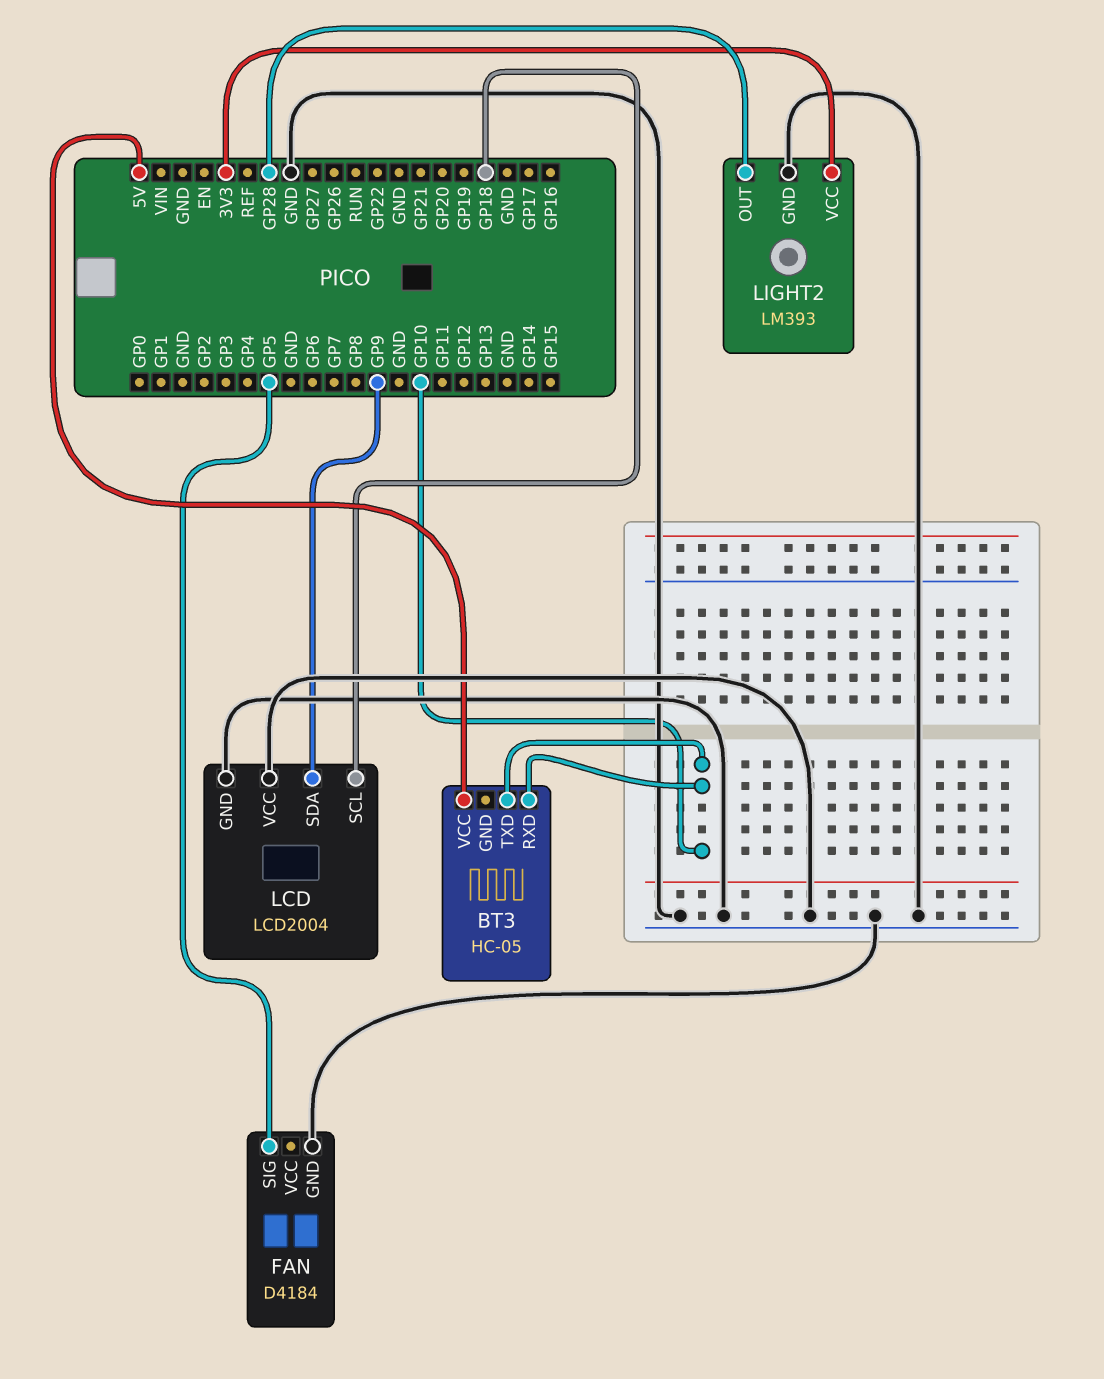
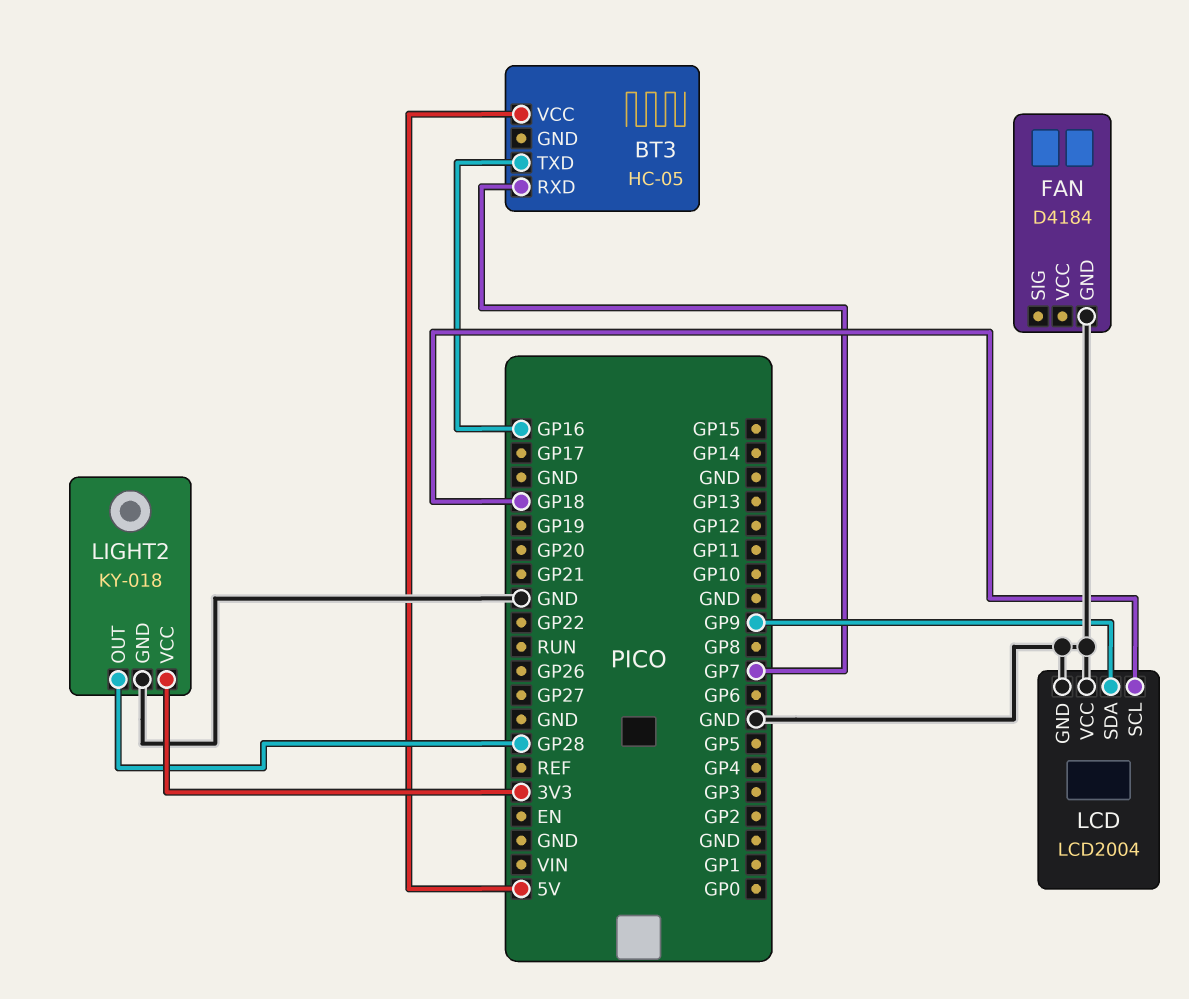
BT3 pin RXD: GP10 -> GP7
BT3 pin TXD: GP10 -> GP16
FAN pin SIG: GP5 -> none
LIGHT2: LM393 -> KY-018

